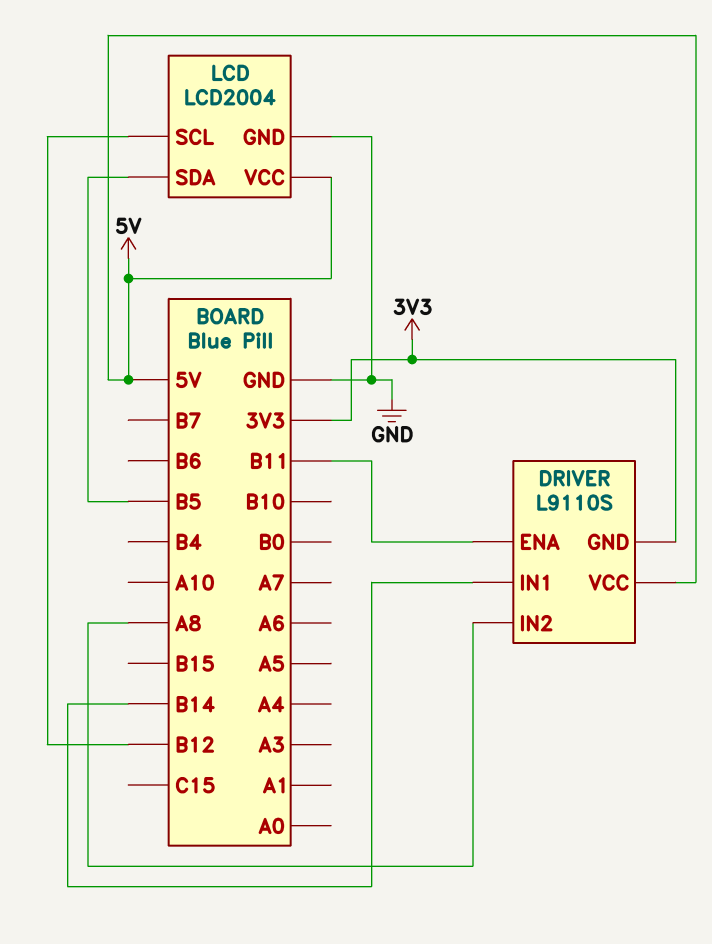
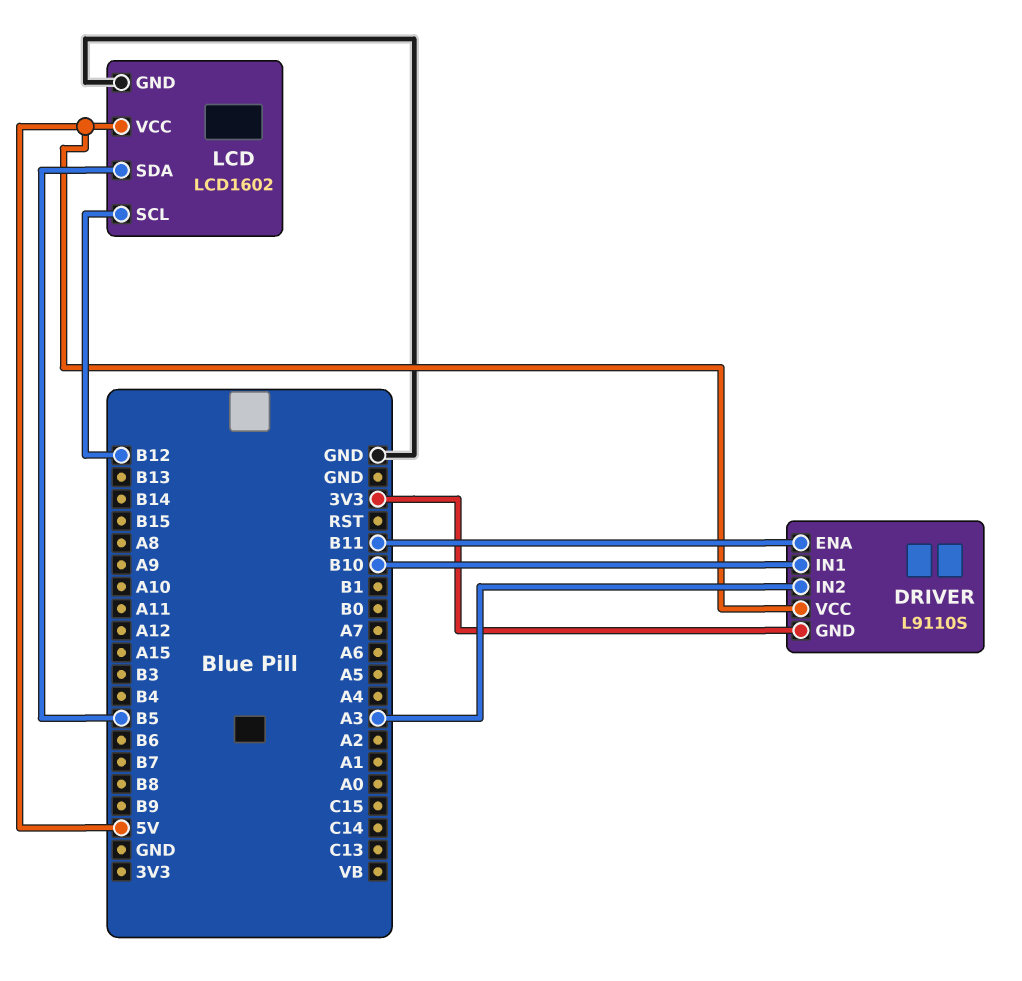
DRIVER pin IN1: B14 -> B10
DRIVER pin IN2: A8 -> A3
LCD: LCD2004 -> LCD1602

